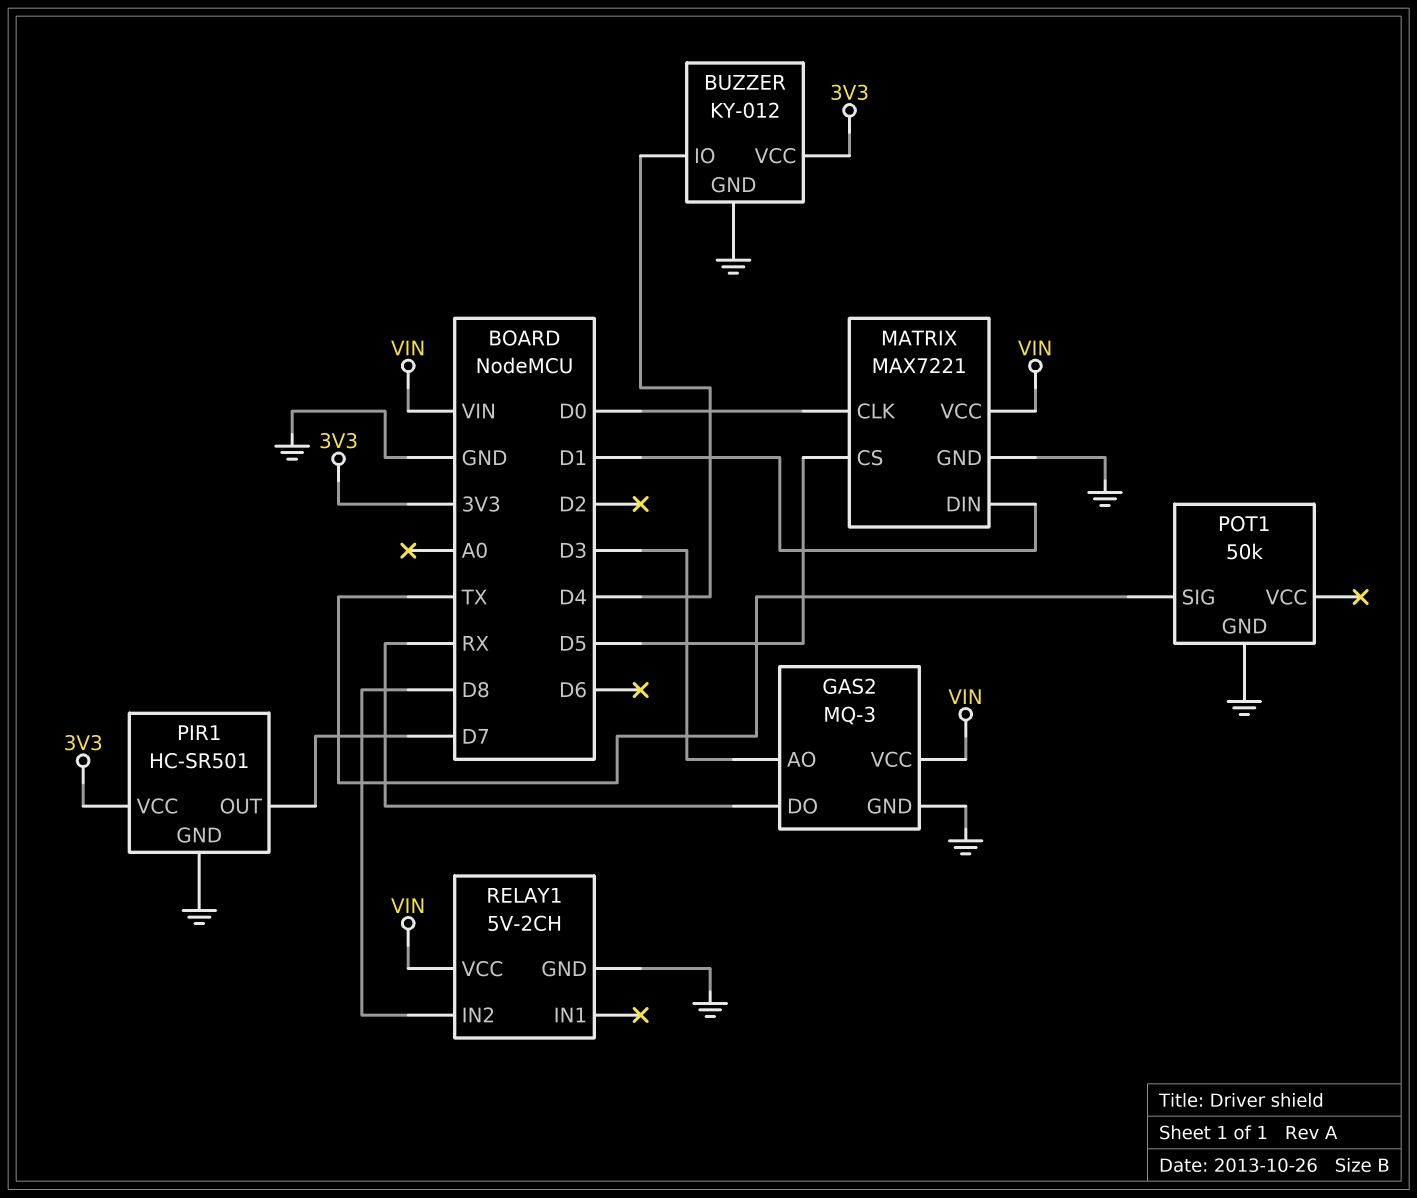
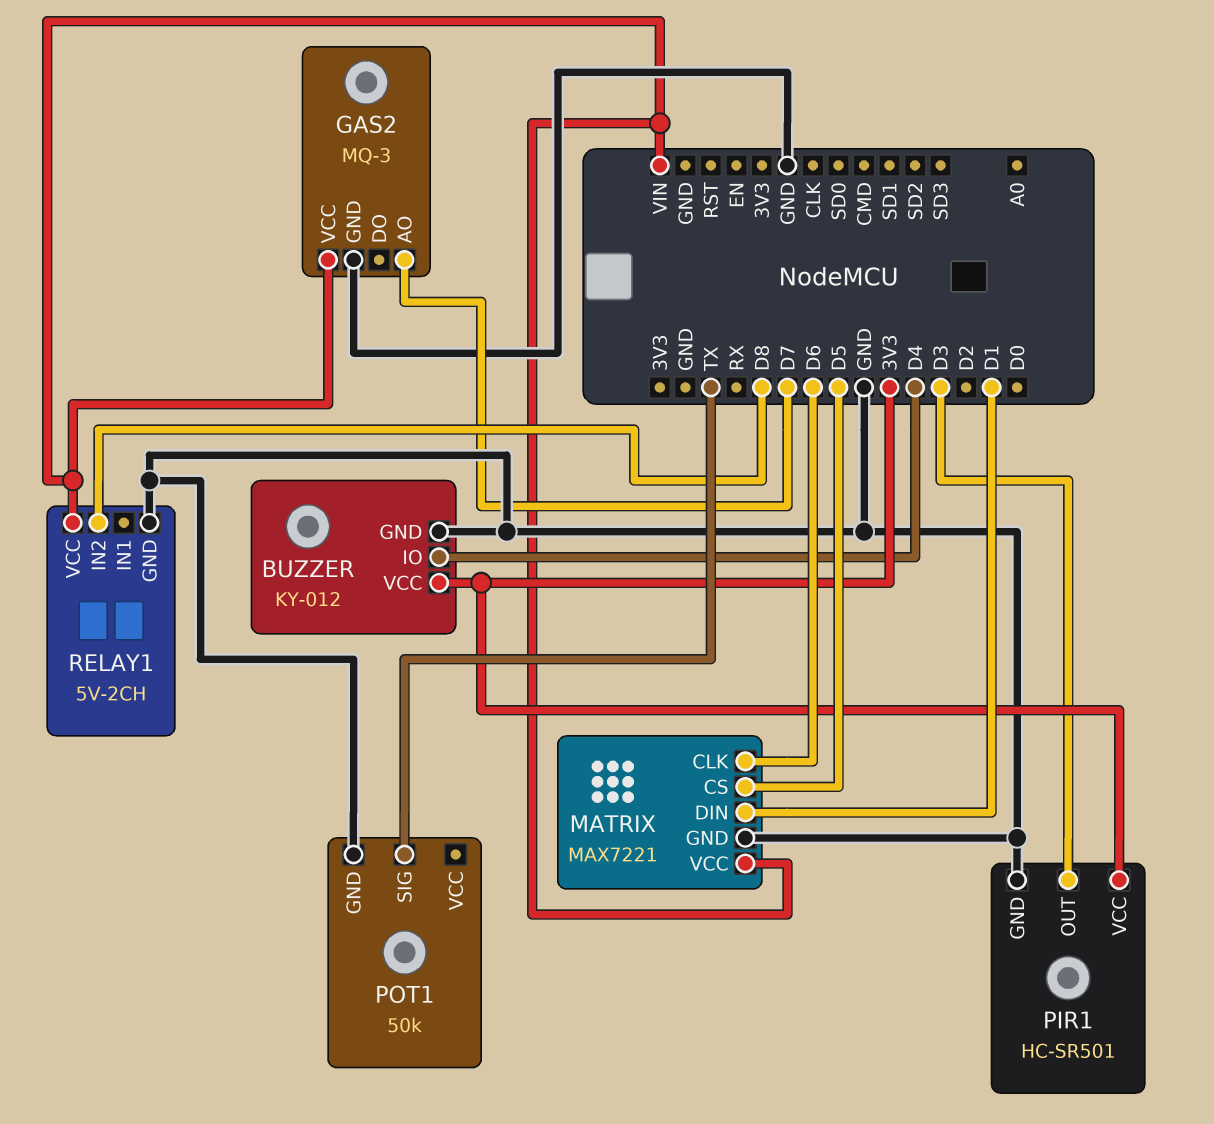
GAS2 pin AO: D3 -> D7
GAS2 pin DO: RX -> none
MATRIX pin CLK: D0 -> D6
PIR1 pin OUT: D7 -> D3

